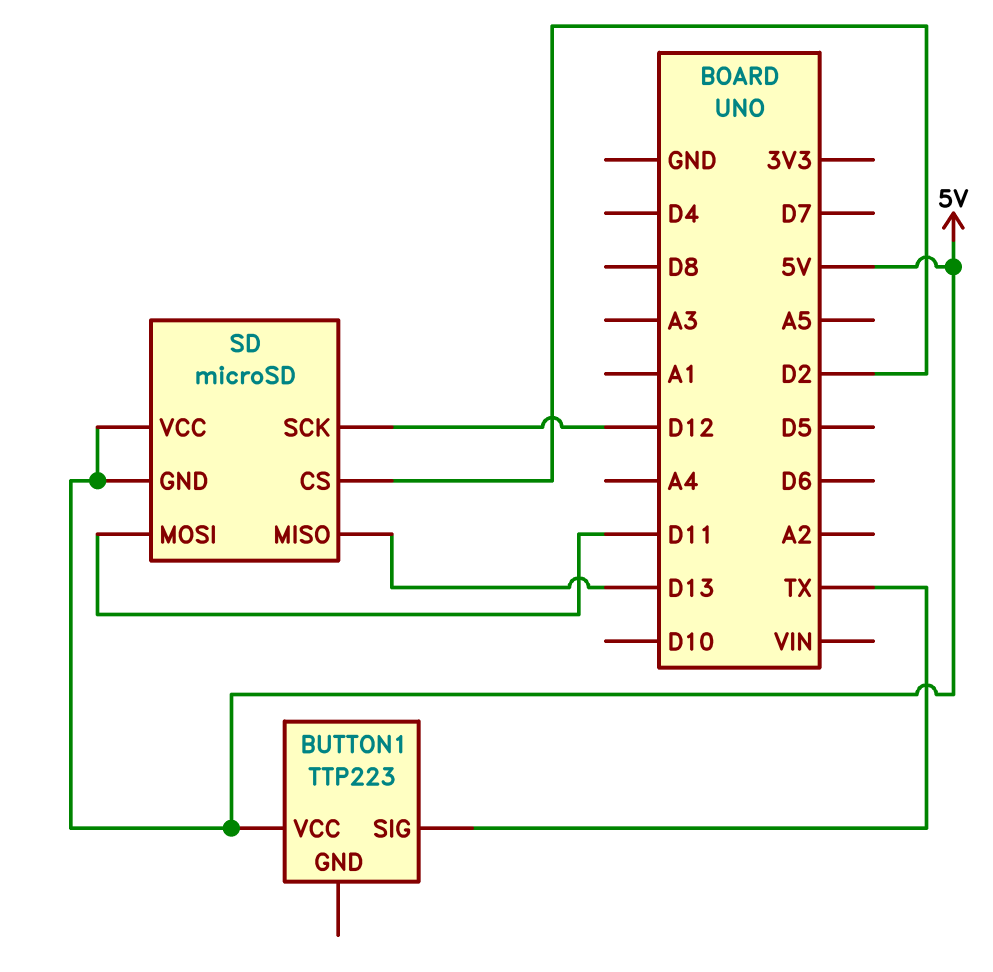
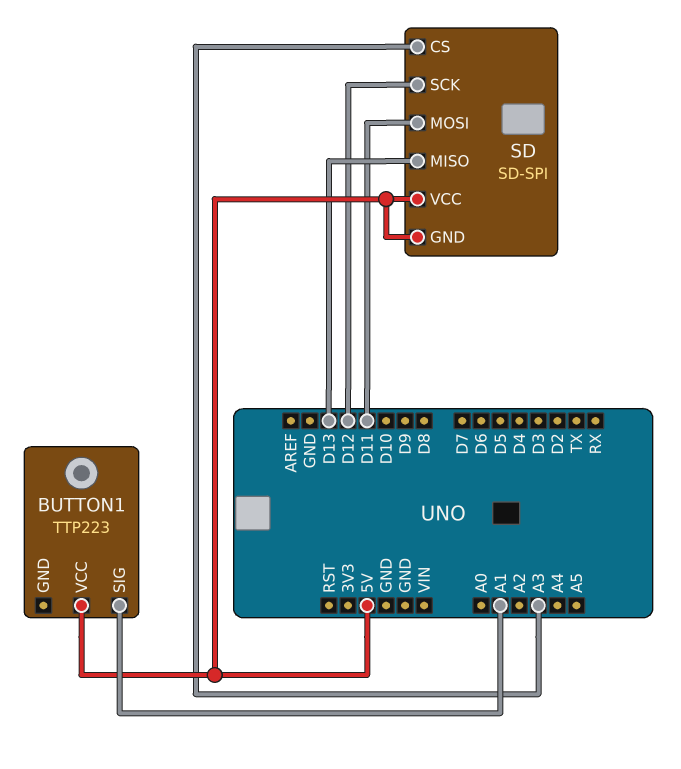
BUTTON1 pin SIG: TX -> A1
SD: microSD -> SD-SPI
SD pin CS: D2 -> A3

